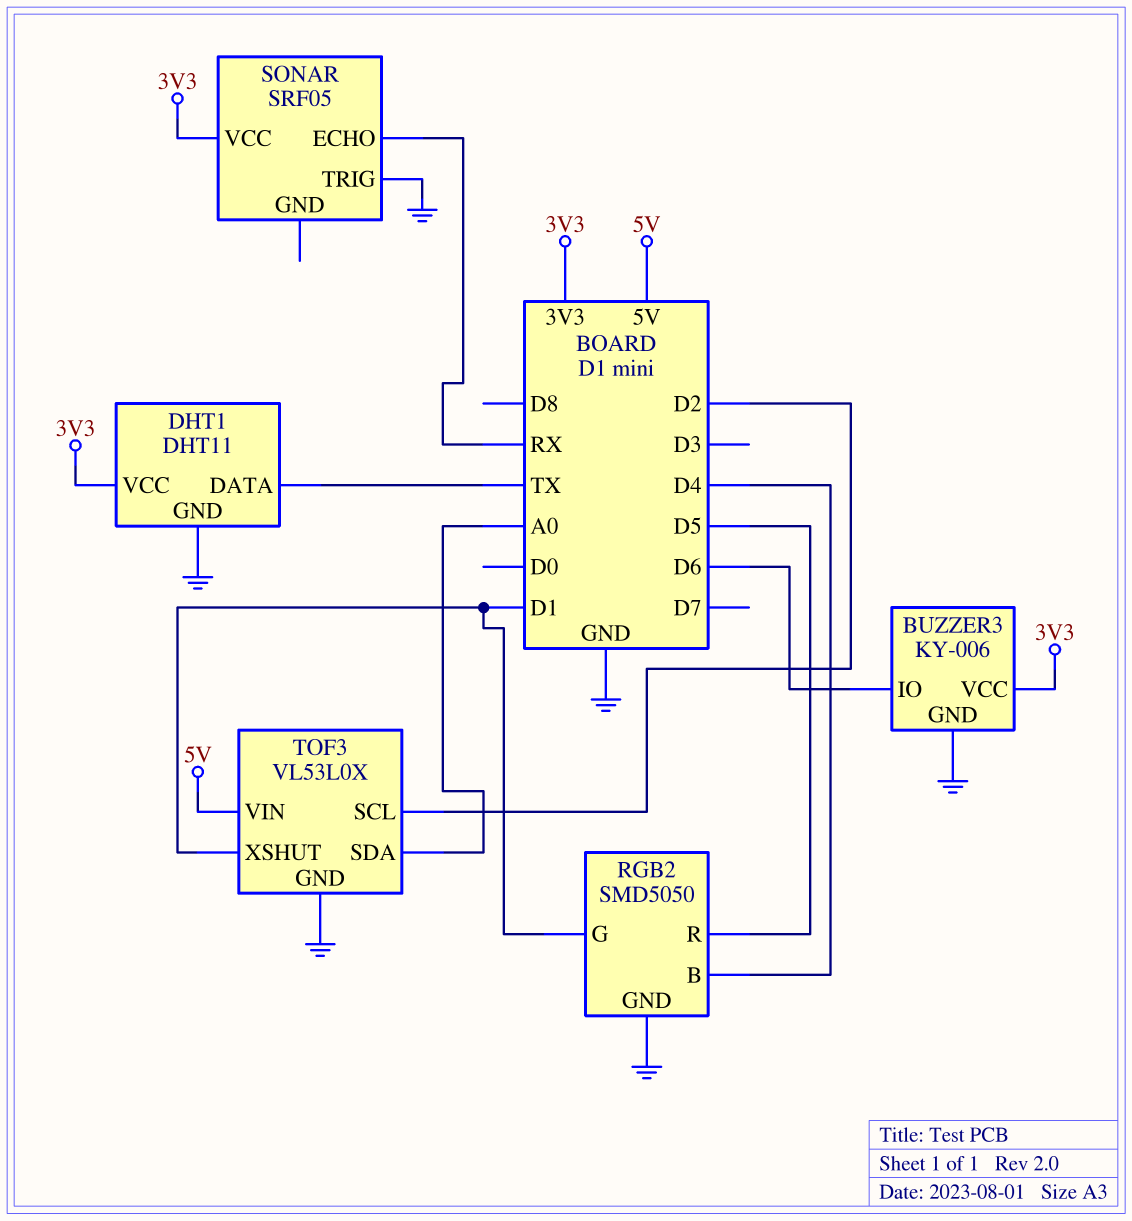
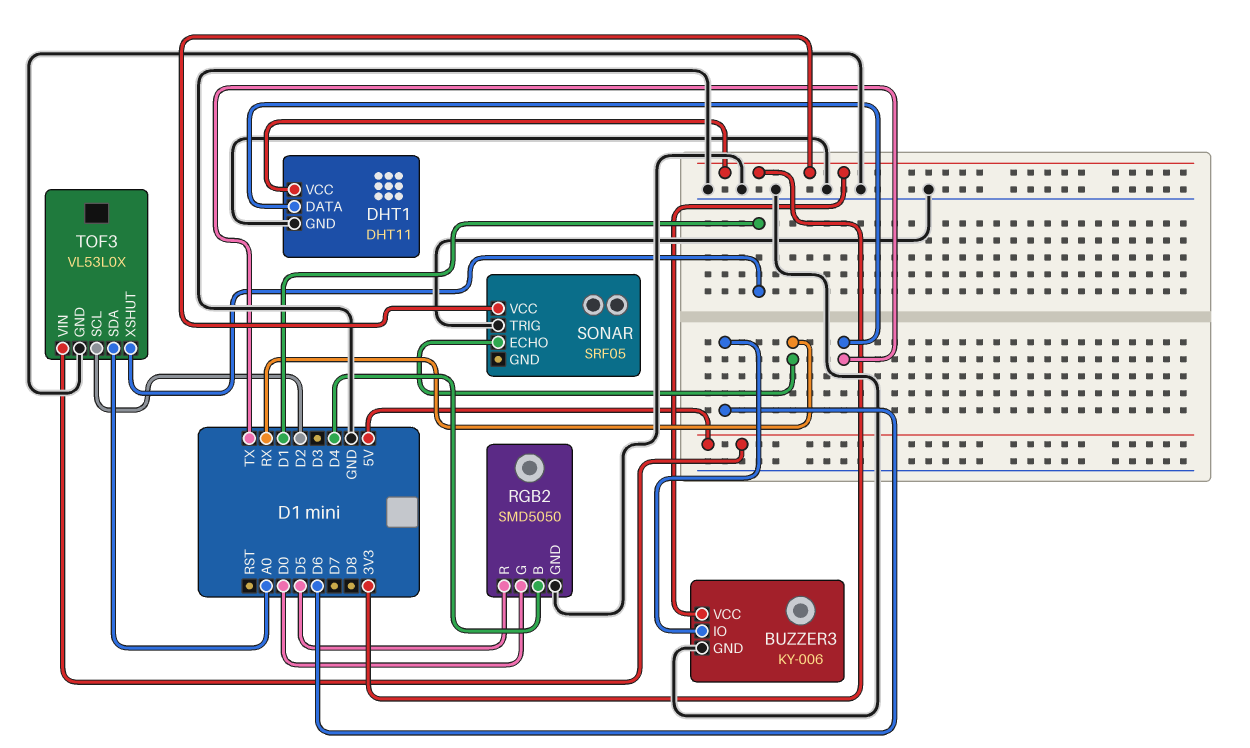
RGB2 pin G: D1 -> D0

